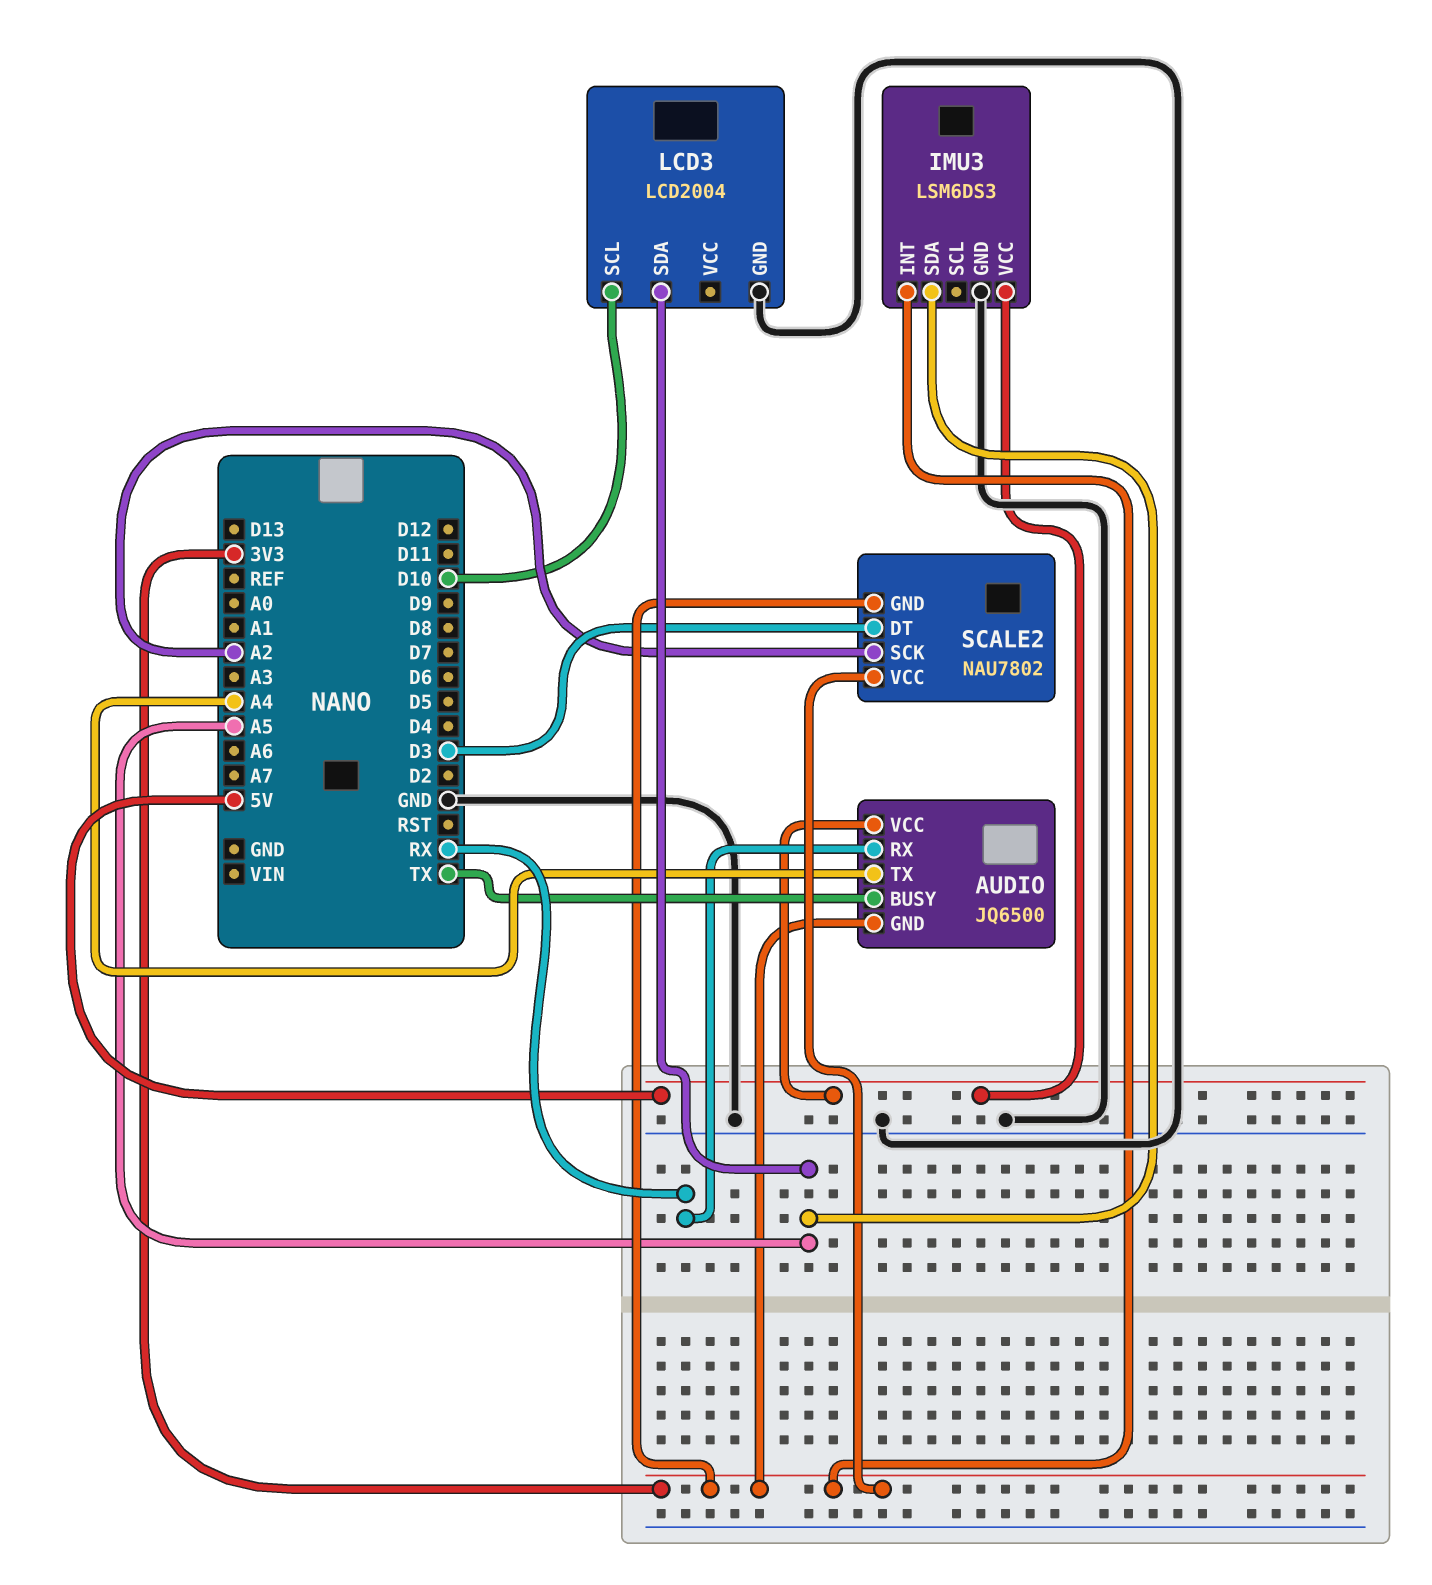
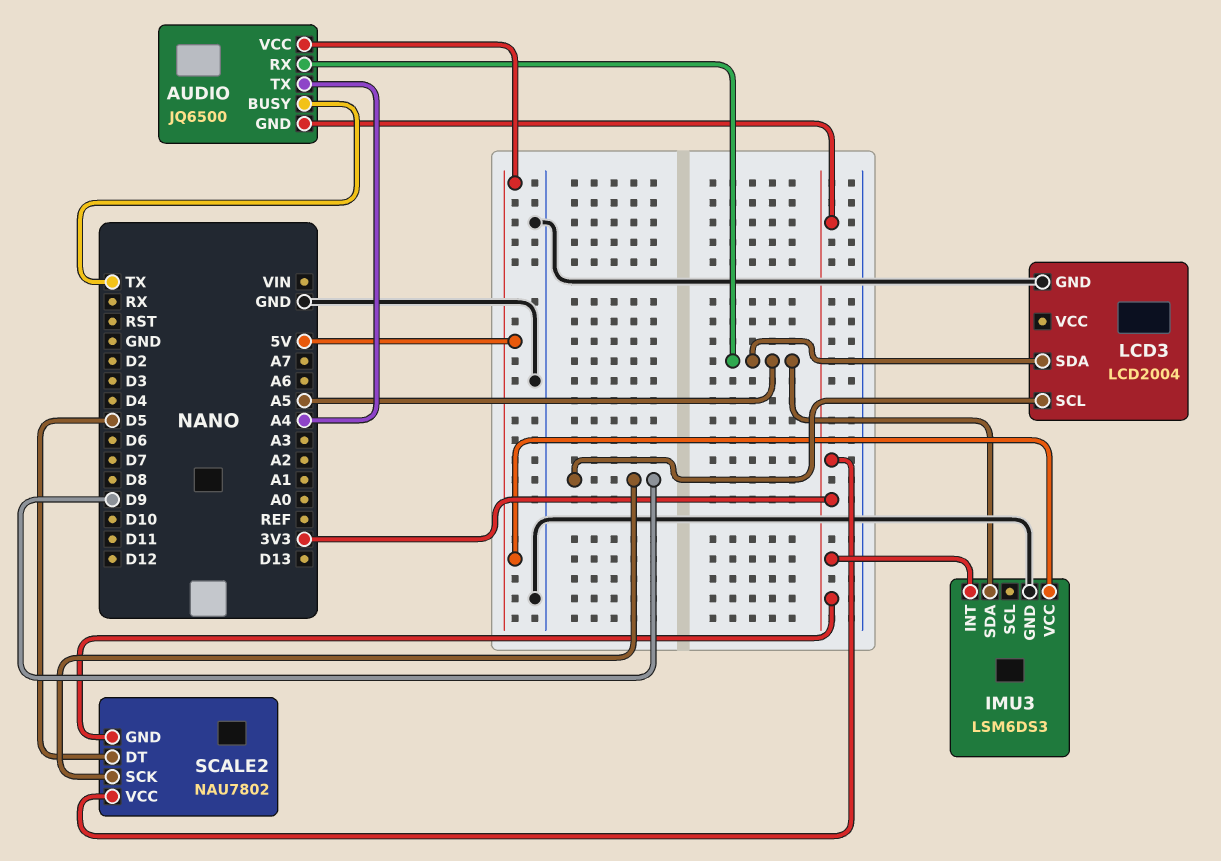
AUDIO pin RX: RX -> A5
LCD3 pin SCL: D10 -> D9
SCALE2 pin DT: D3 -> D5
SCALE2 pin SCK: A2 -> D9

